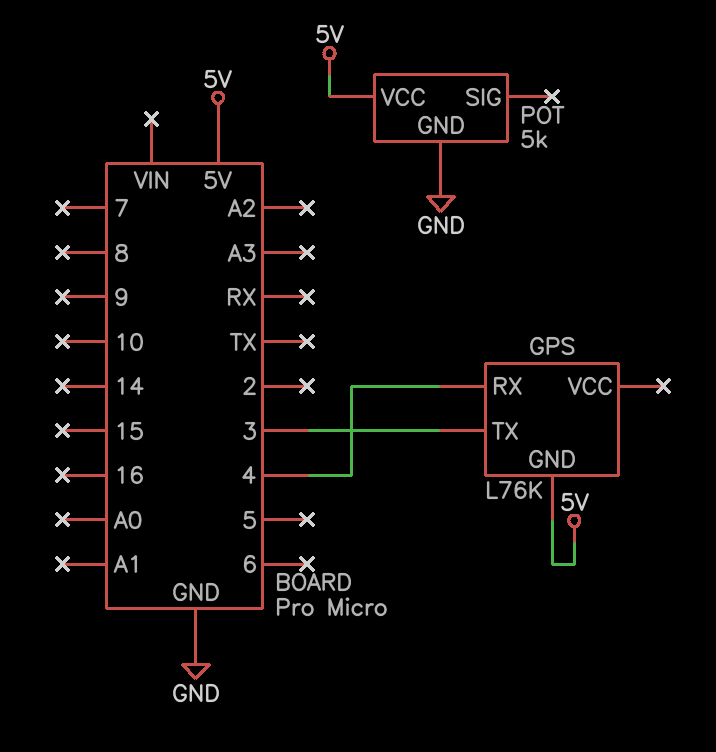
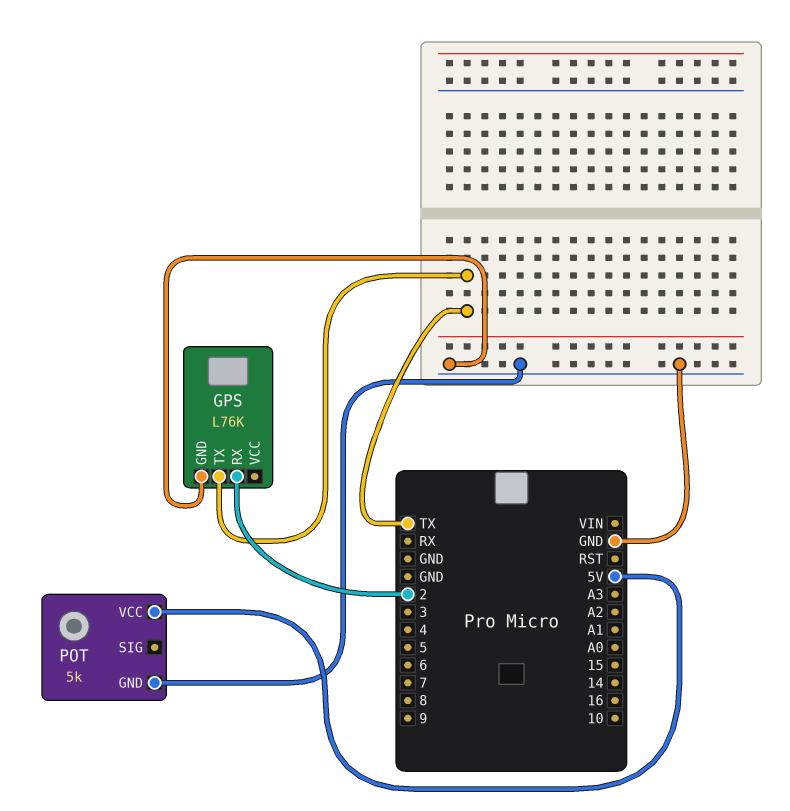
GPS pin GND: 5V -> GND
GPS pin RX: 4 -> 2
GPS pin TX: 3 -> TX

